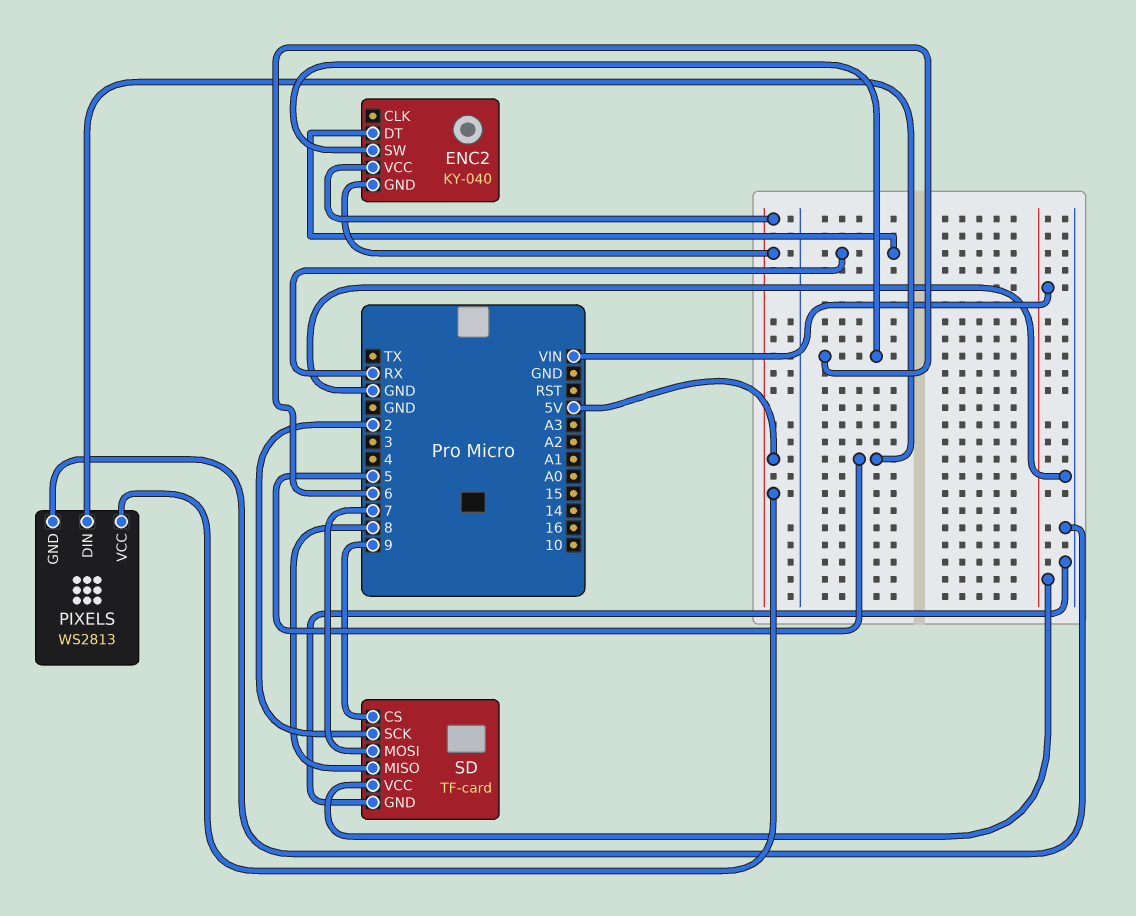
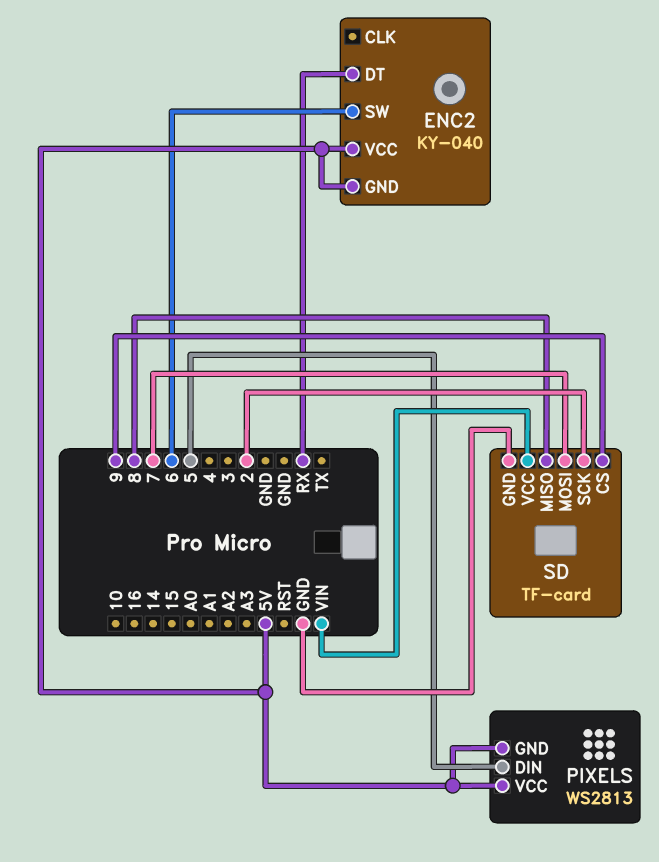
PIXELS pin GND: GND -> 5V

